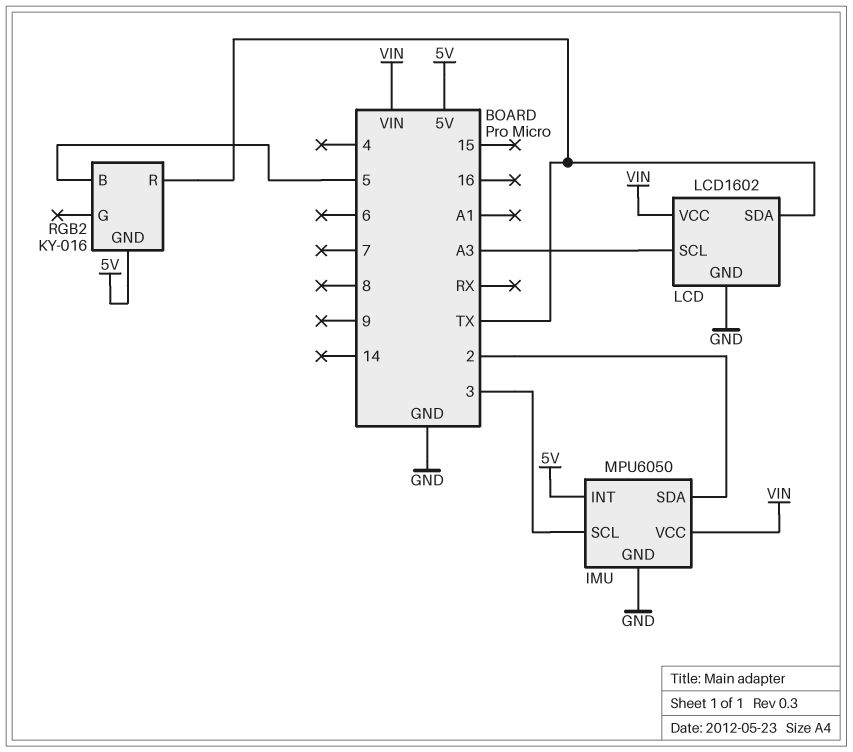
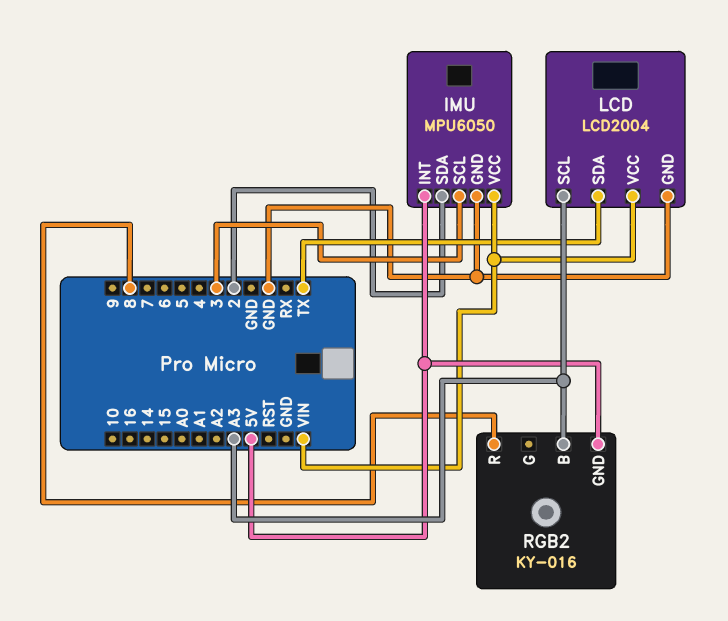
LCD: LCD1602 -> LCD2004
RGB2 pin B: 5 -> A3
RGB2 pin R: TX -> 8

